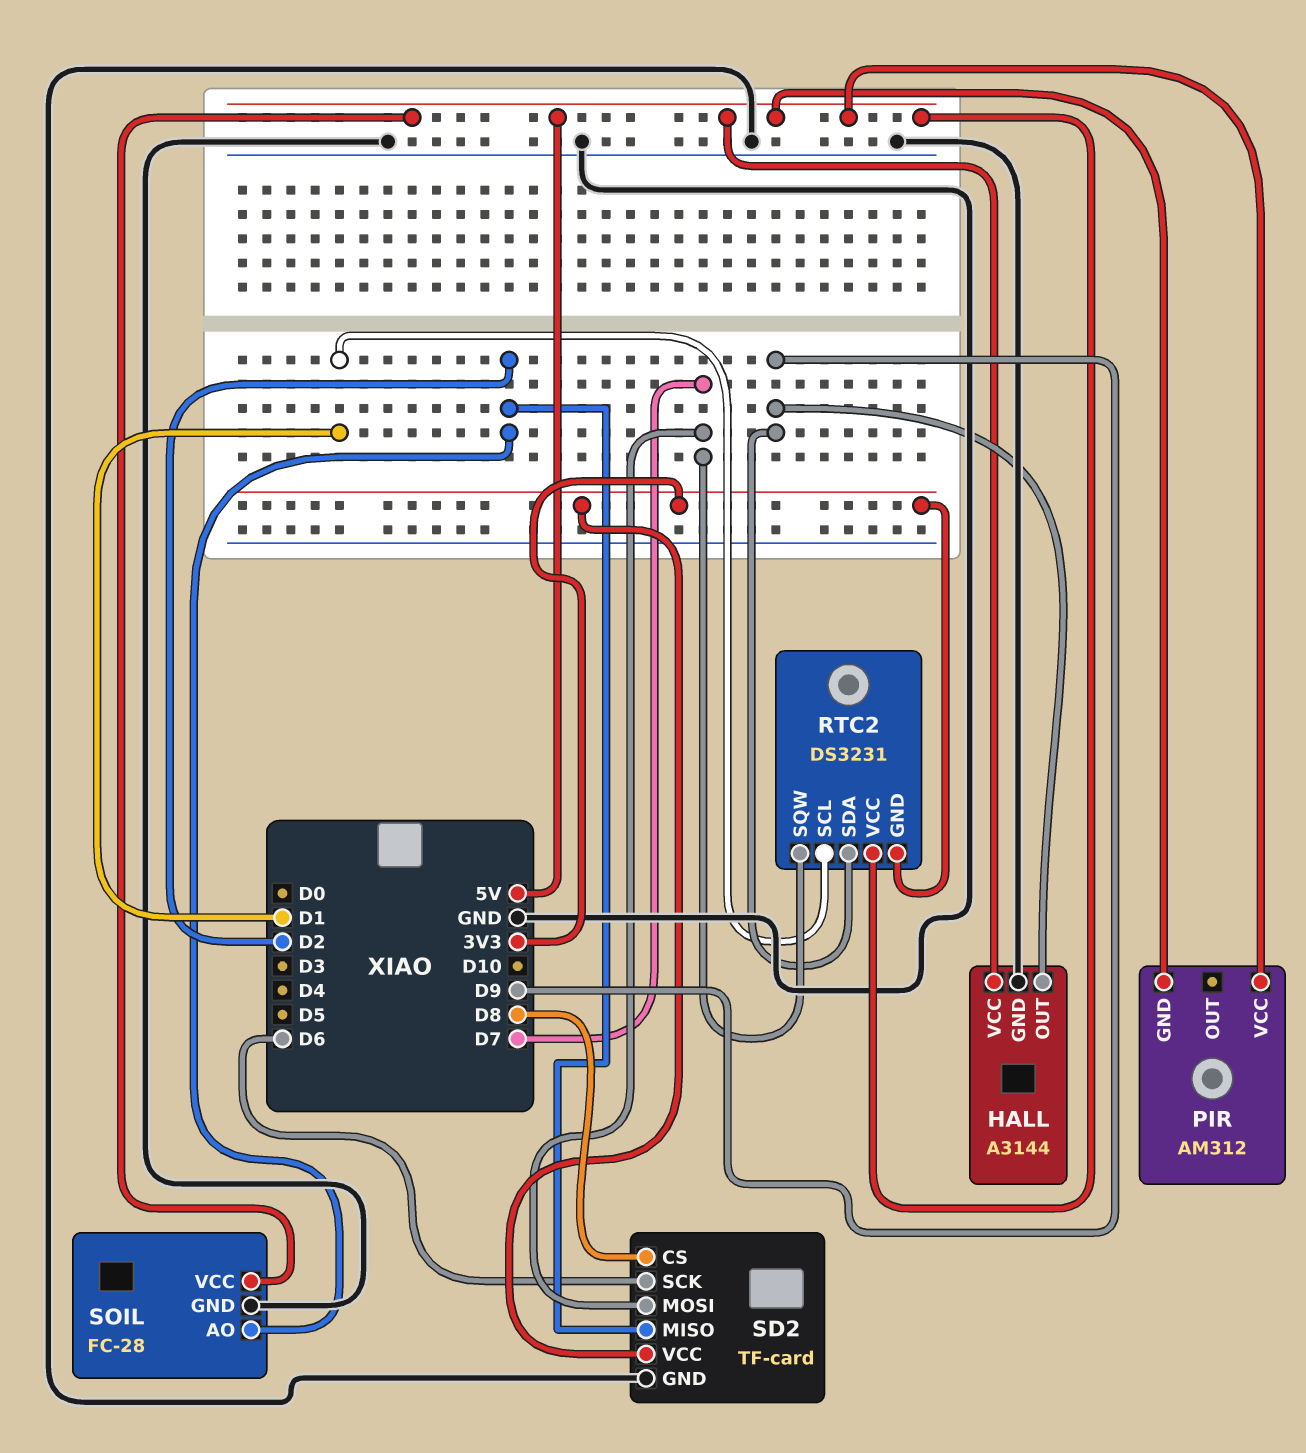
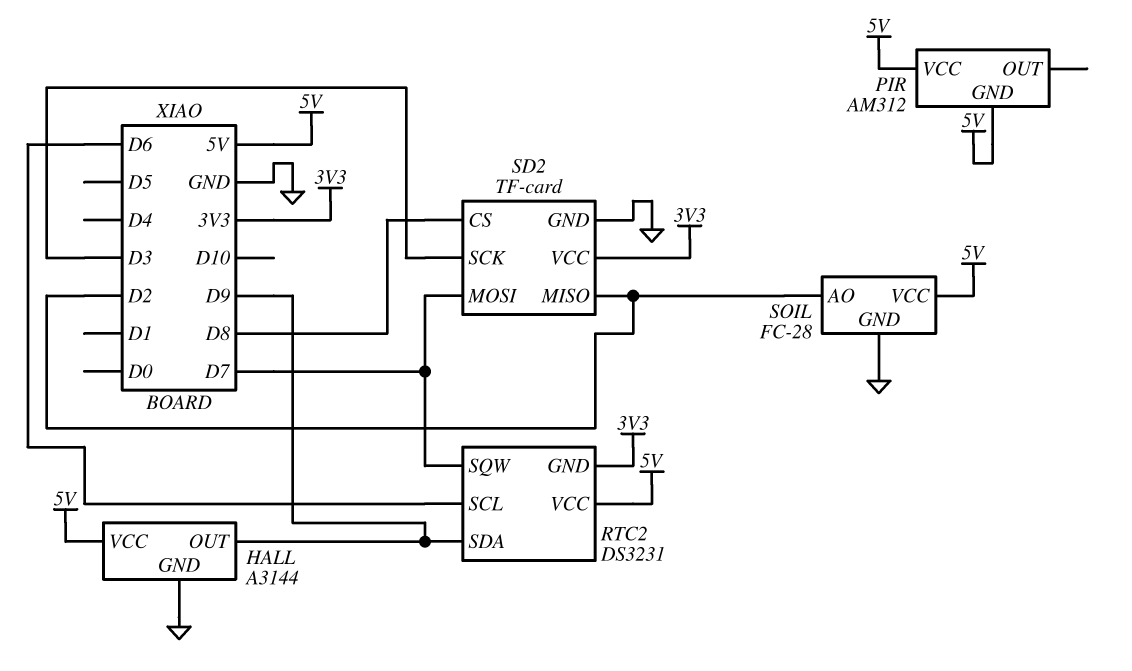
RTC2 pin SCL: D1 -> D6
SD2 pin SCK: D6 -> D3

